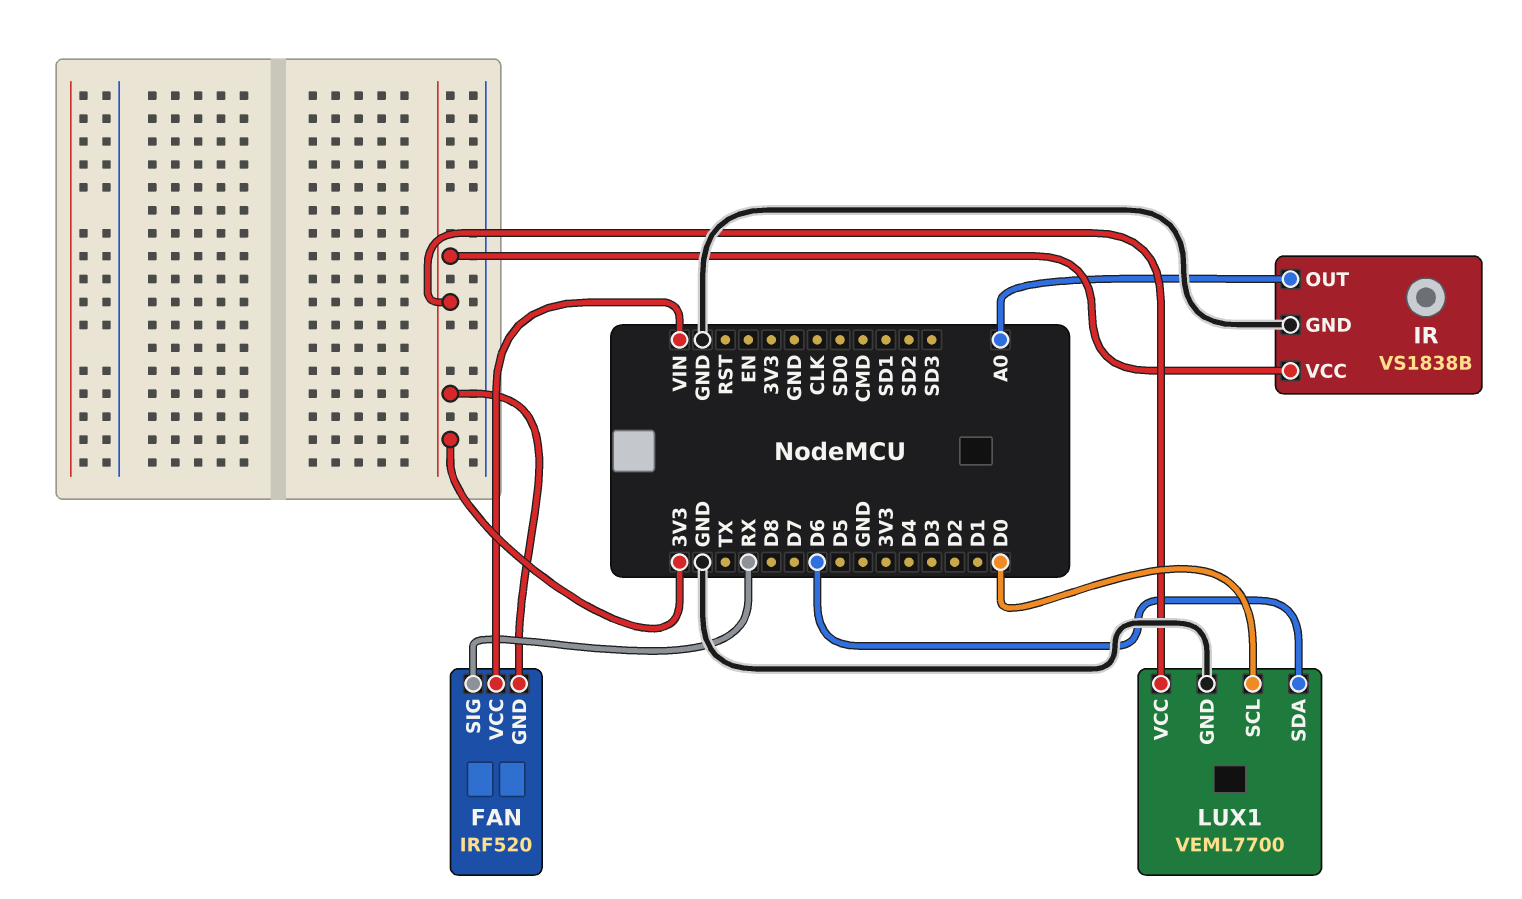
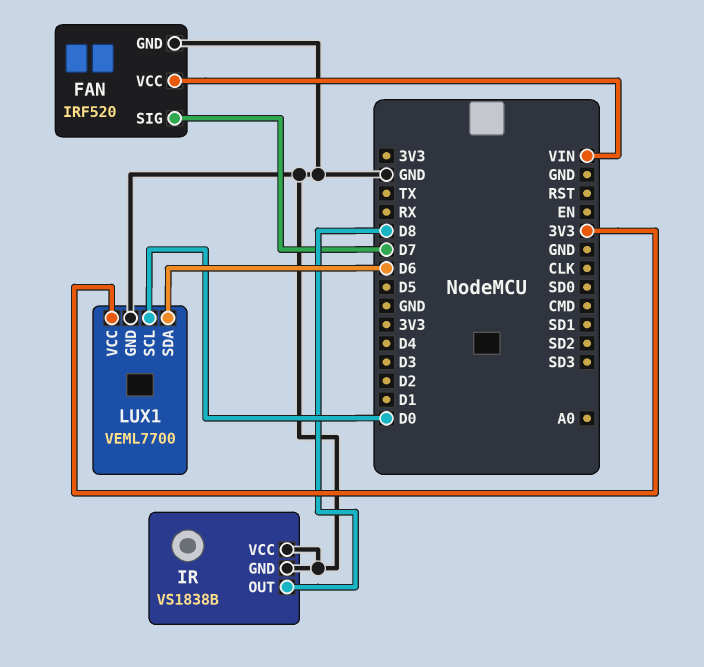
FAN pin GND: 3V3 -> GND
FAN pin SIG: RX -> D7
IR pin OUT: A0 -> D8
IR pin VCC: 3V3 -> GND

